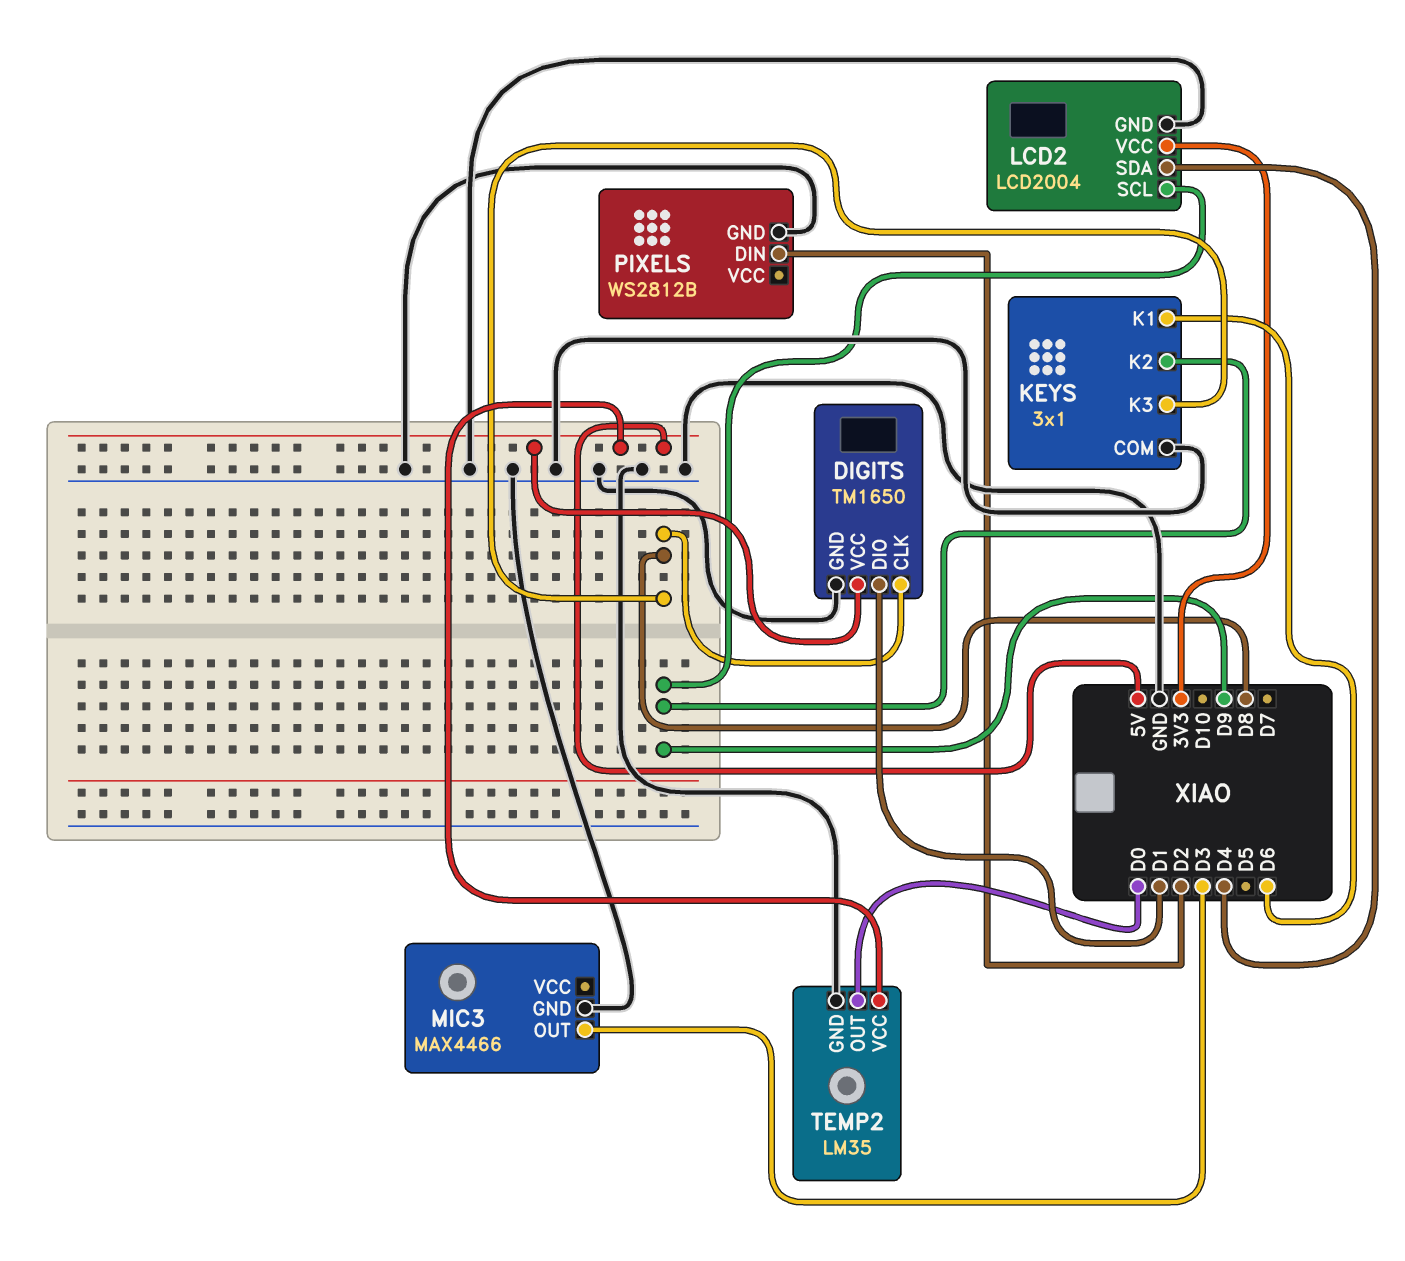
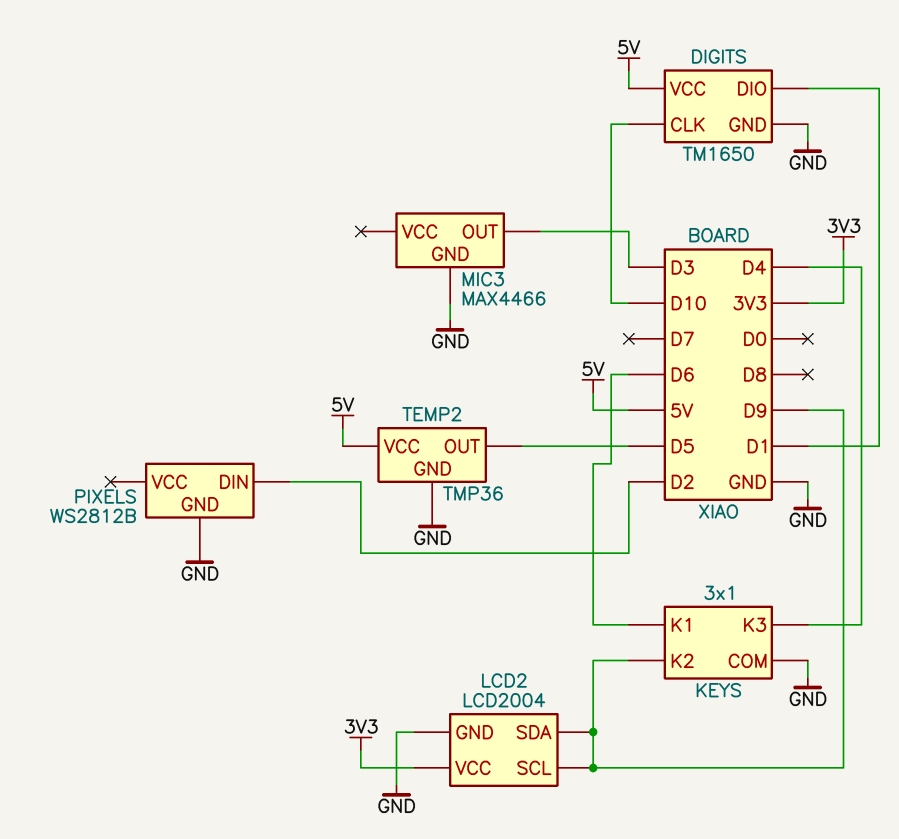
DIGITS pin CLK: D8 -> D10
KEYS pin K3: D8 -> D4
LCD2 pin SDA: D4 -> D9
TEMP2: LM35 -> TMP36
TEMP2 pin OUT: D0 -> D5

